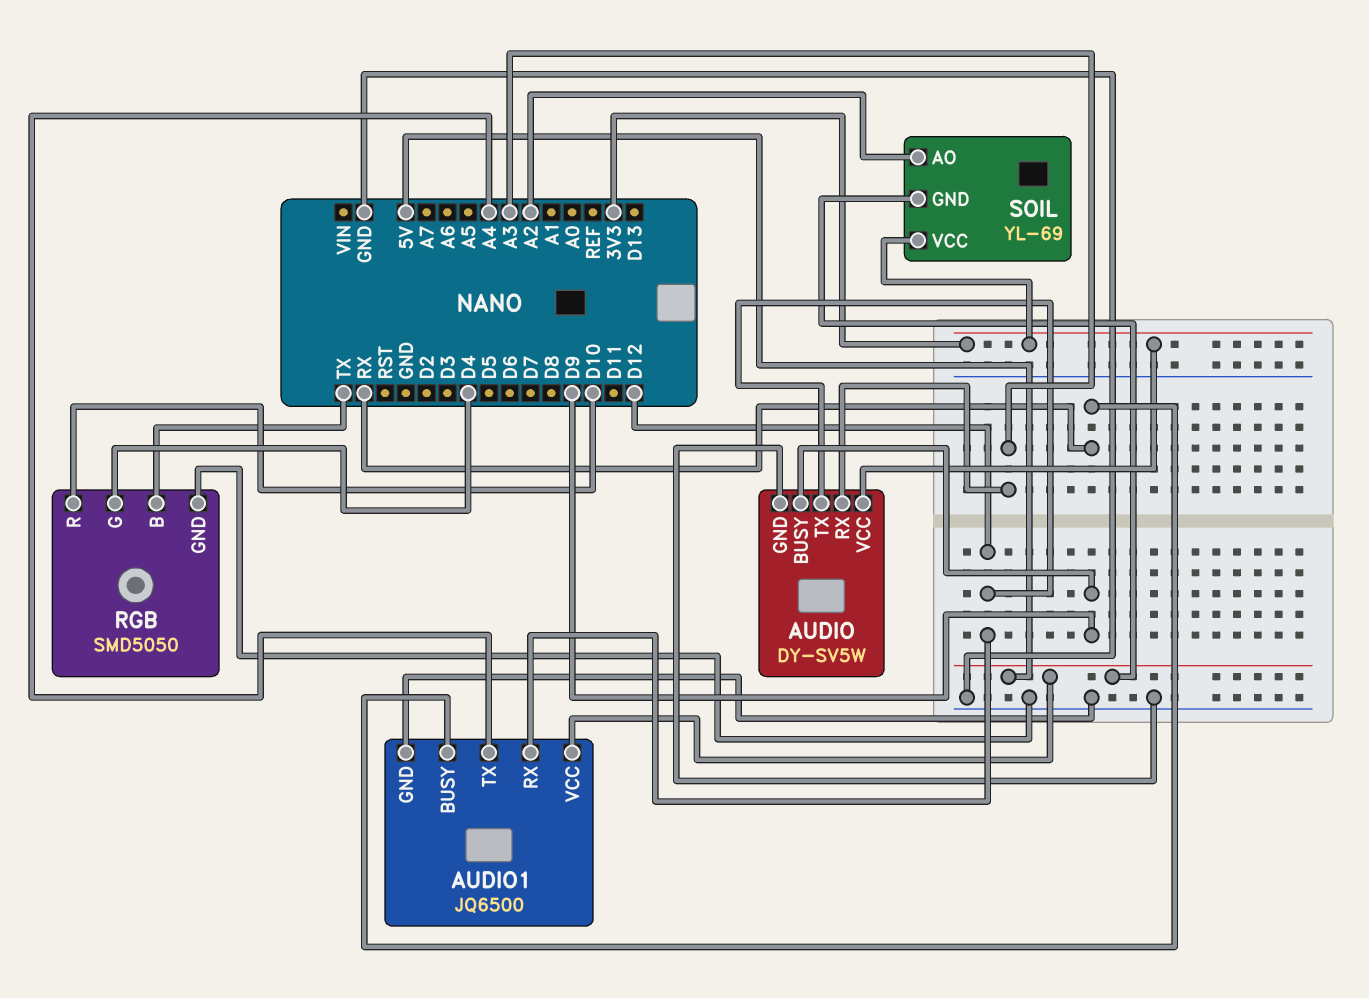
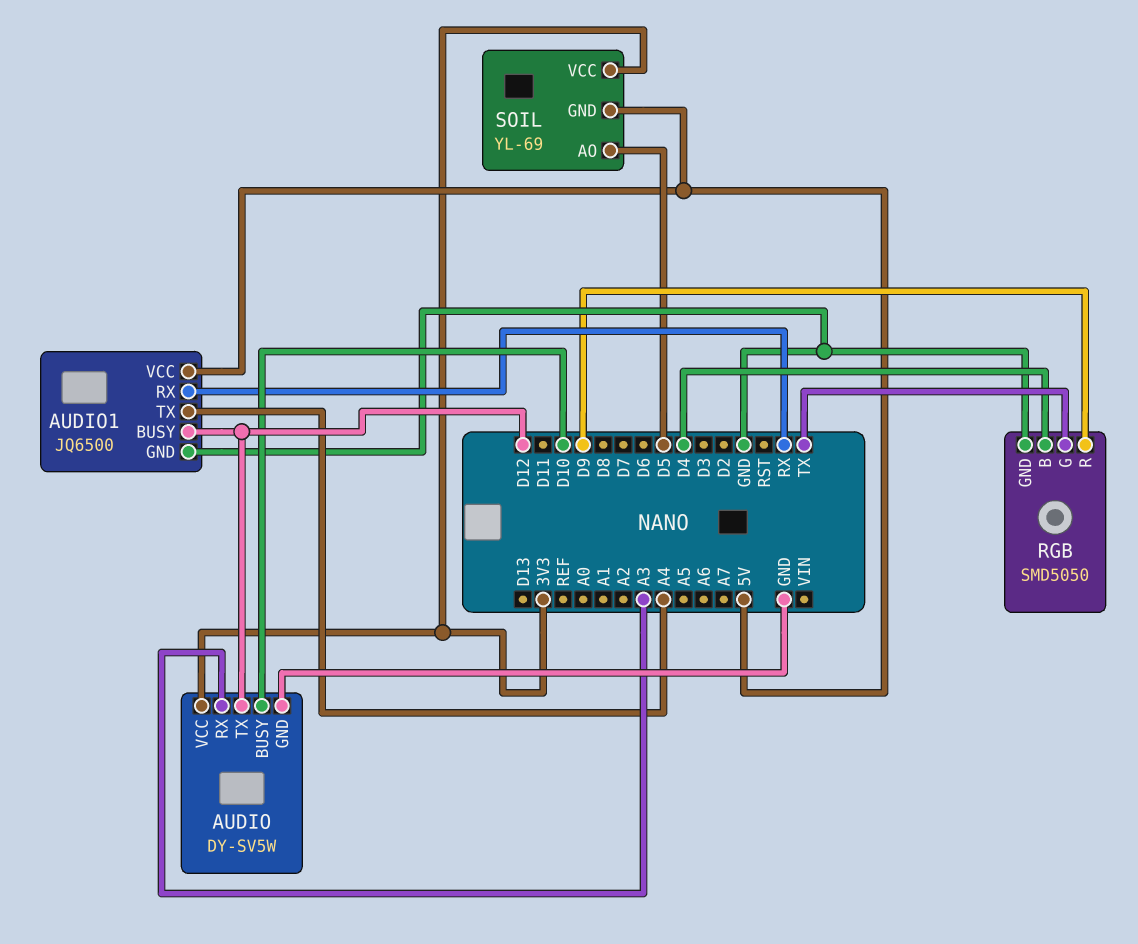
AUDIO pin BUSY: D9 -> D10
AUDIO1 pin BUSY: RX -> D12
AUDIO1 pin RX: D12 -> RX
RGB pin B: TX -> D4
RGB pin G: D4 -> TX
RGB pin R: D10 -> D9
SOIL pin AO: A2 -> D5

